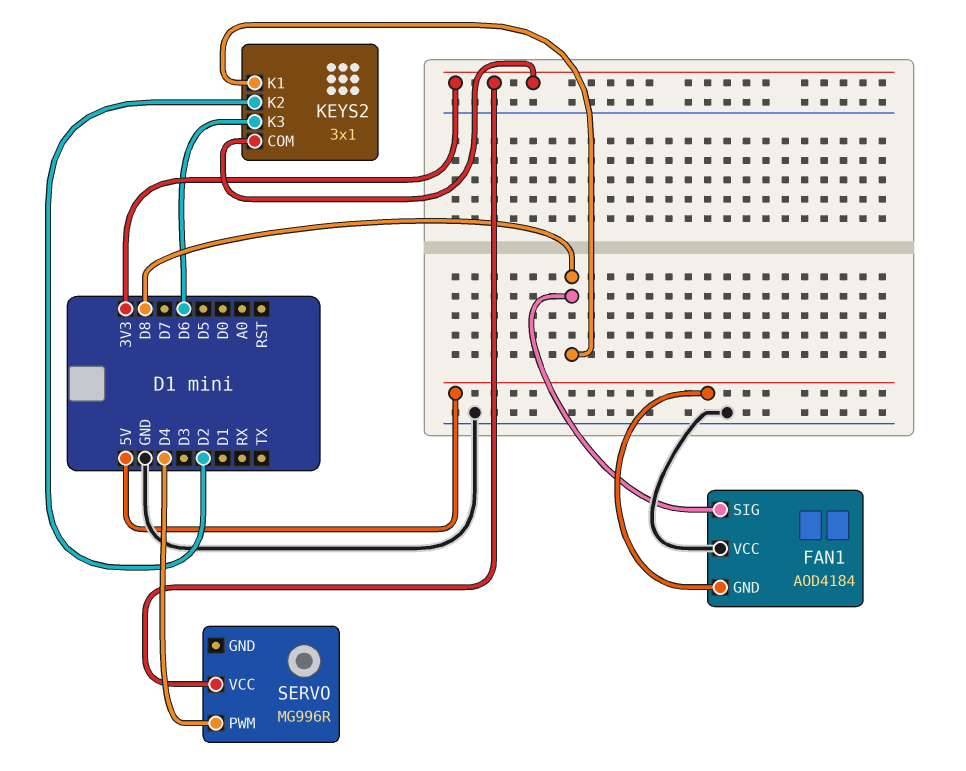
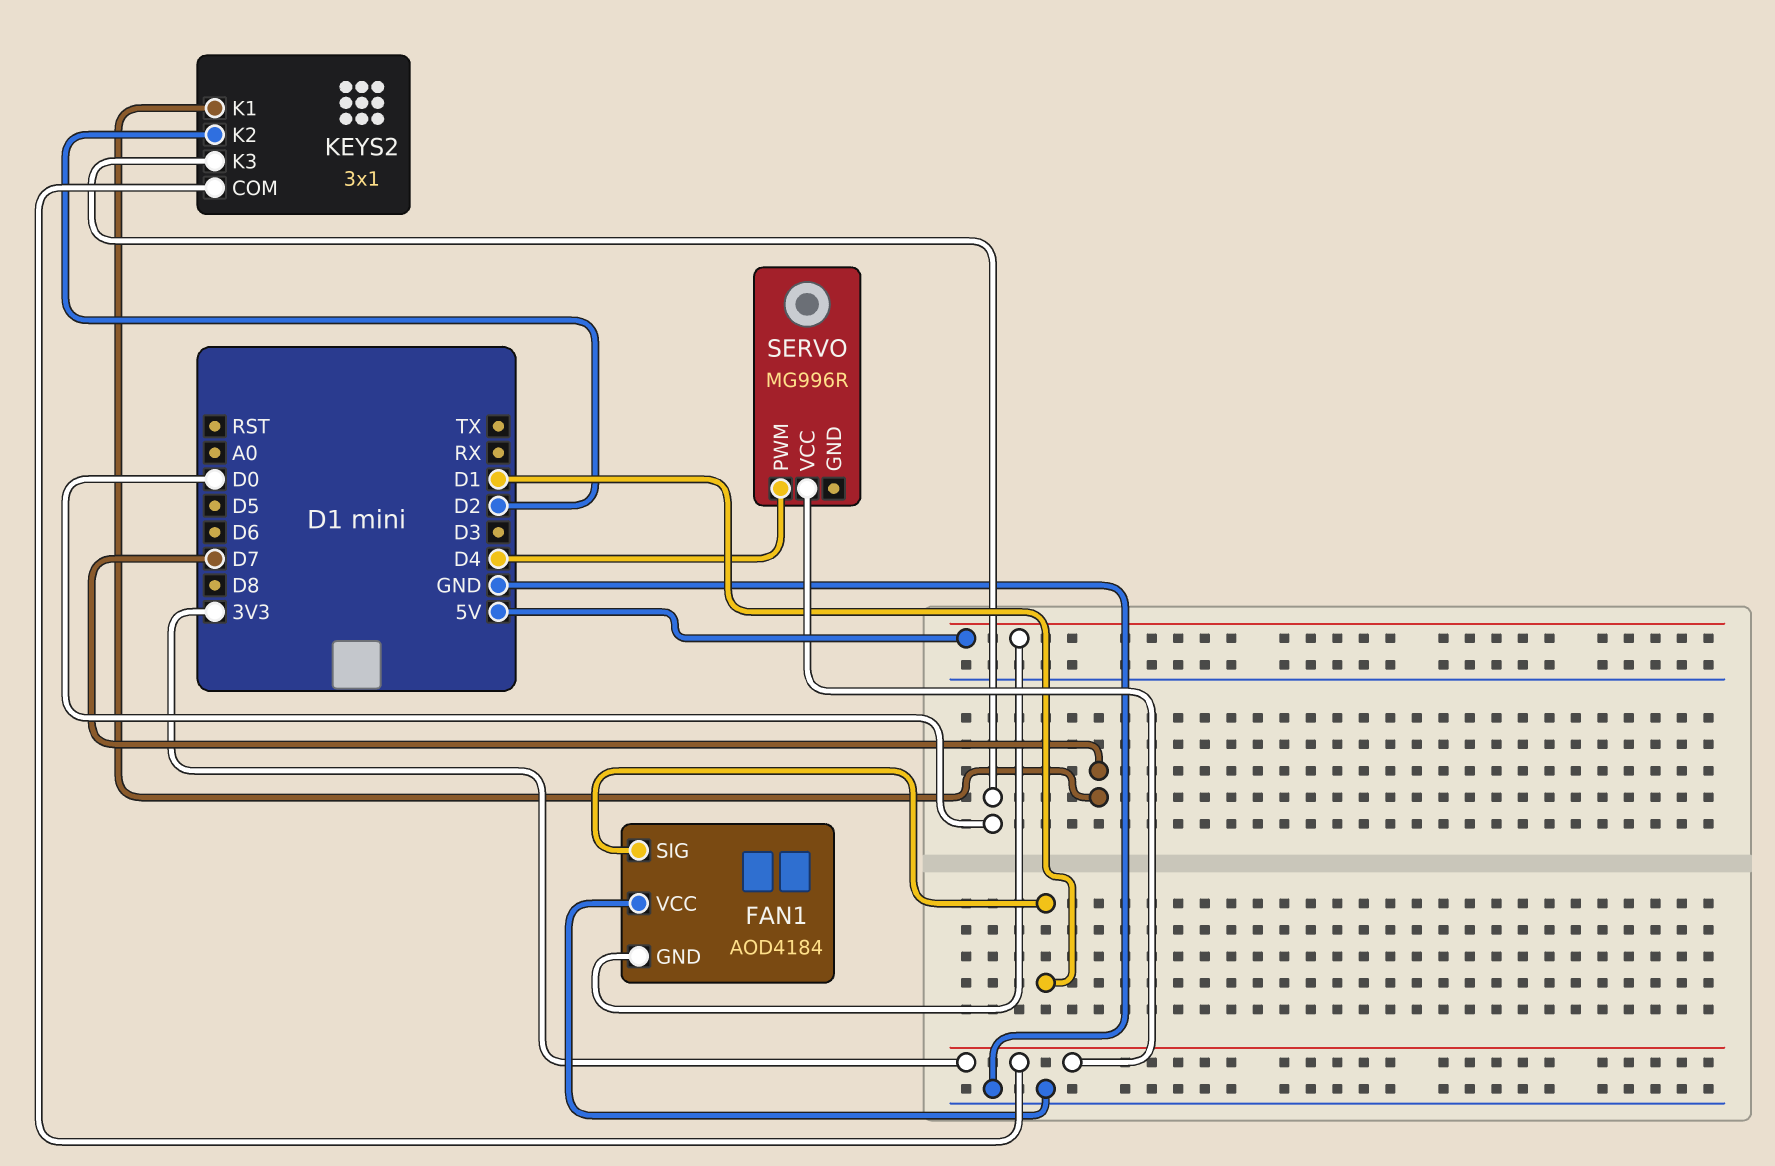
FAN1 pin SIG: D8 -> D1
KEYS2 pin K1: D8 -> D7
KEYS2 pin K3: D6 -> D0

